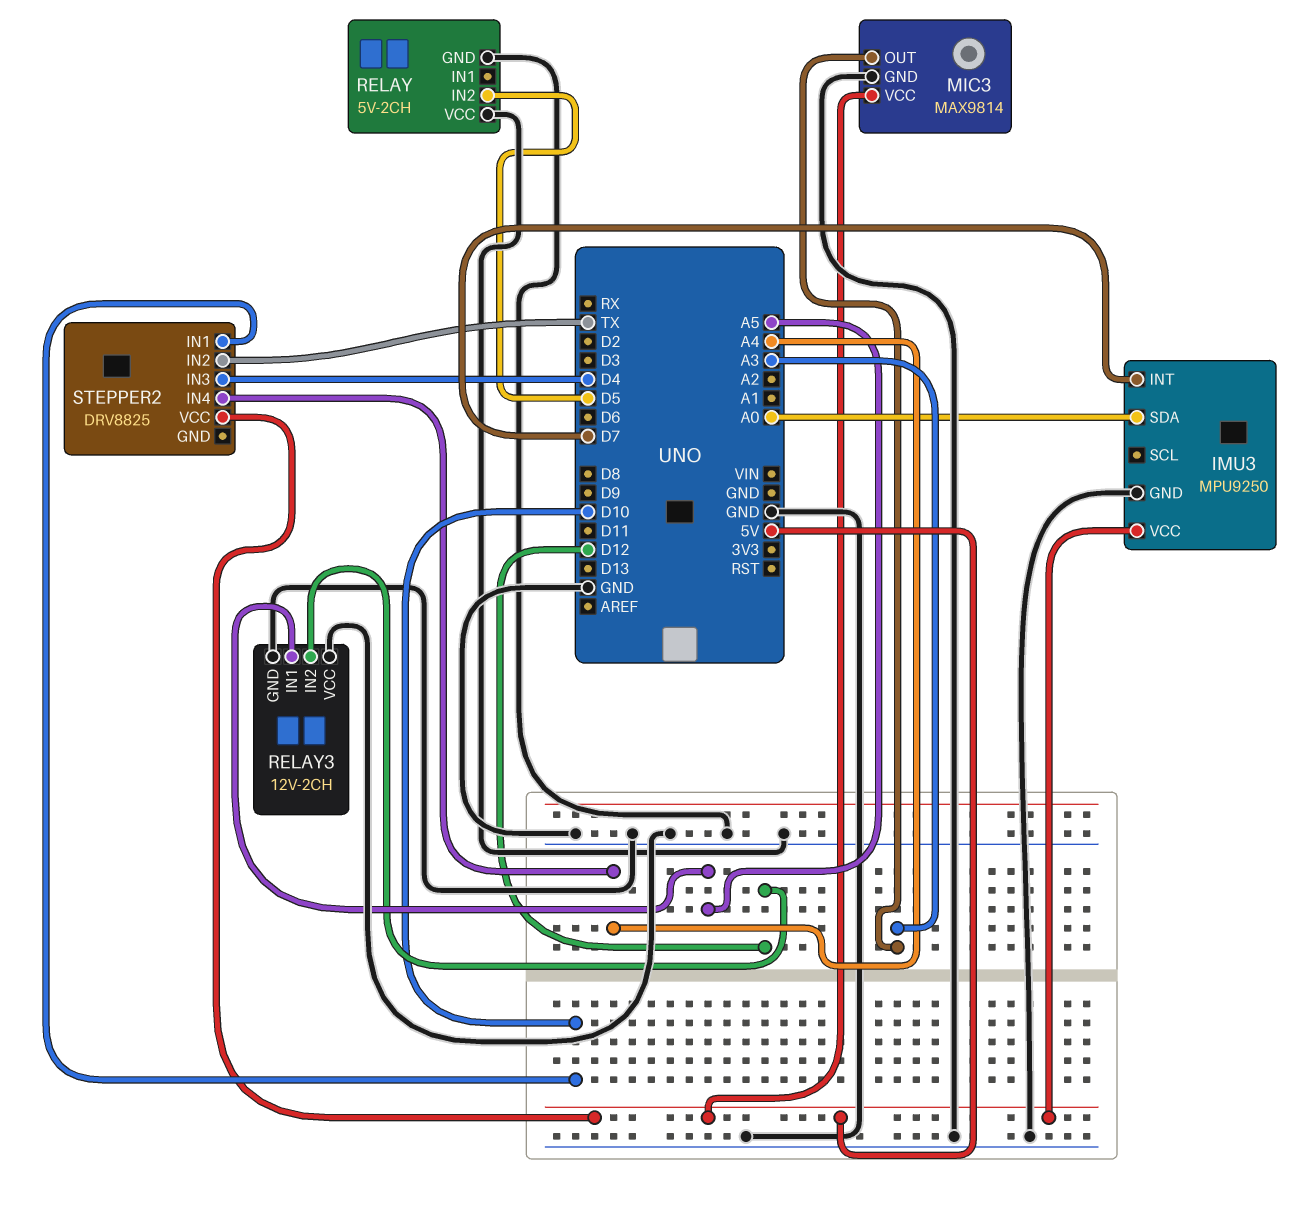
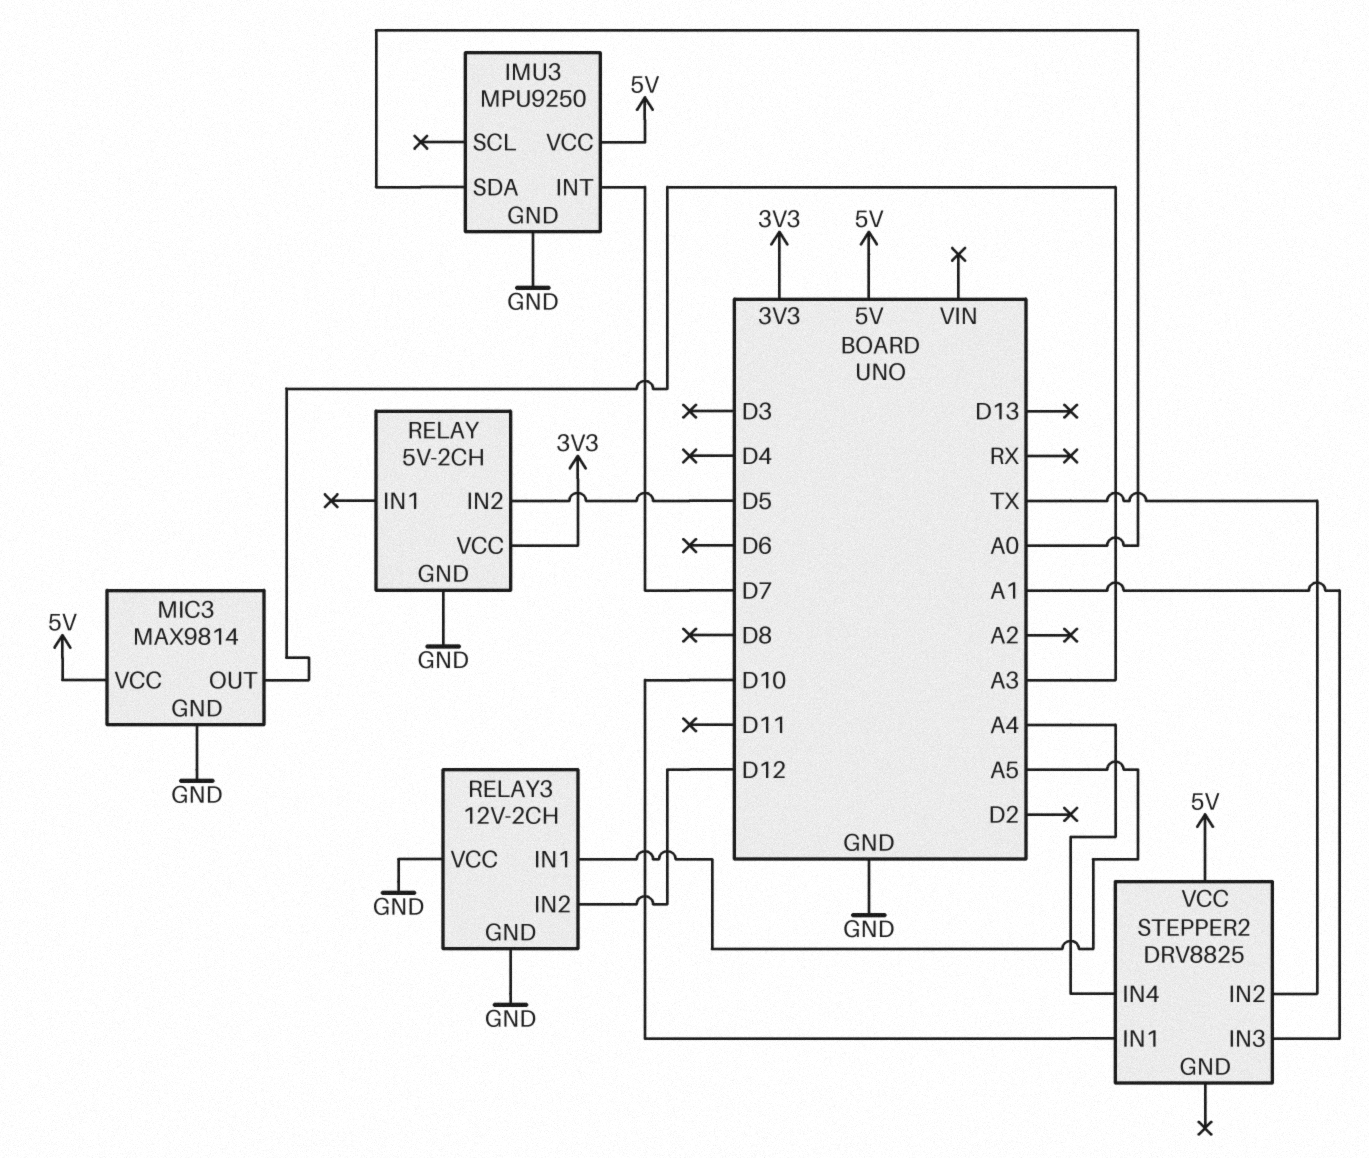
RELAY pin VCC: GND -> 3V3
STEPPER2 pin IN3: D4 -> A1

